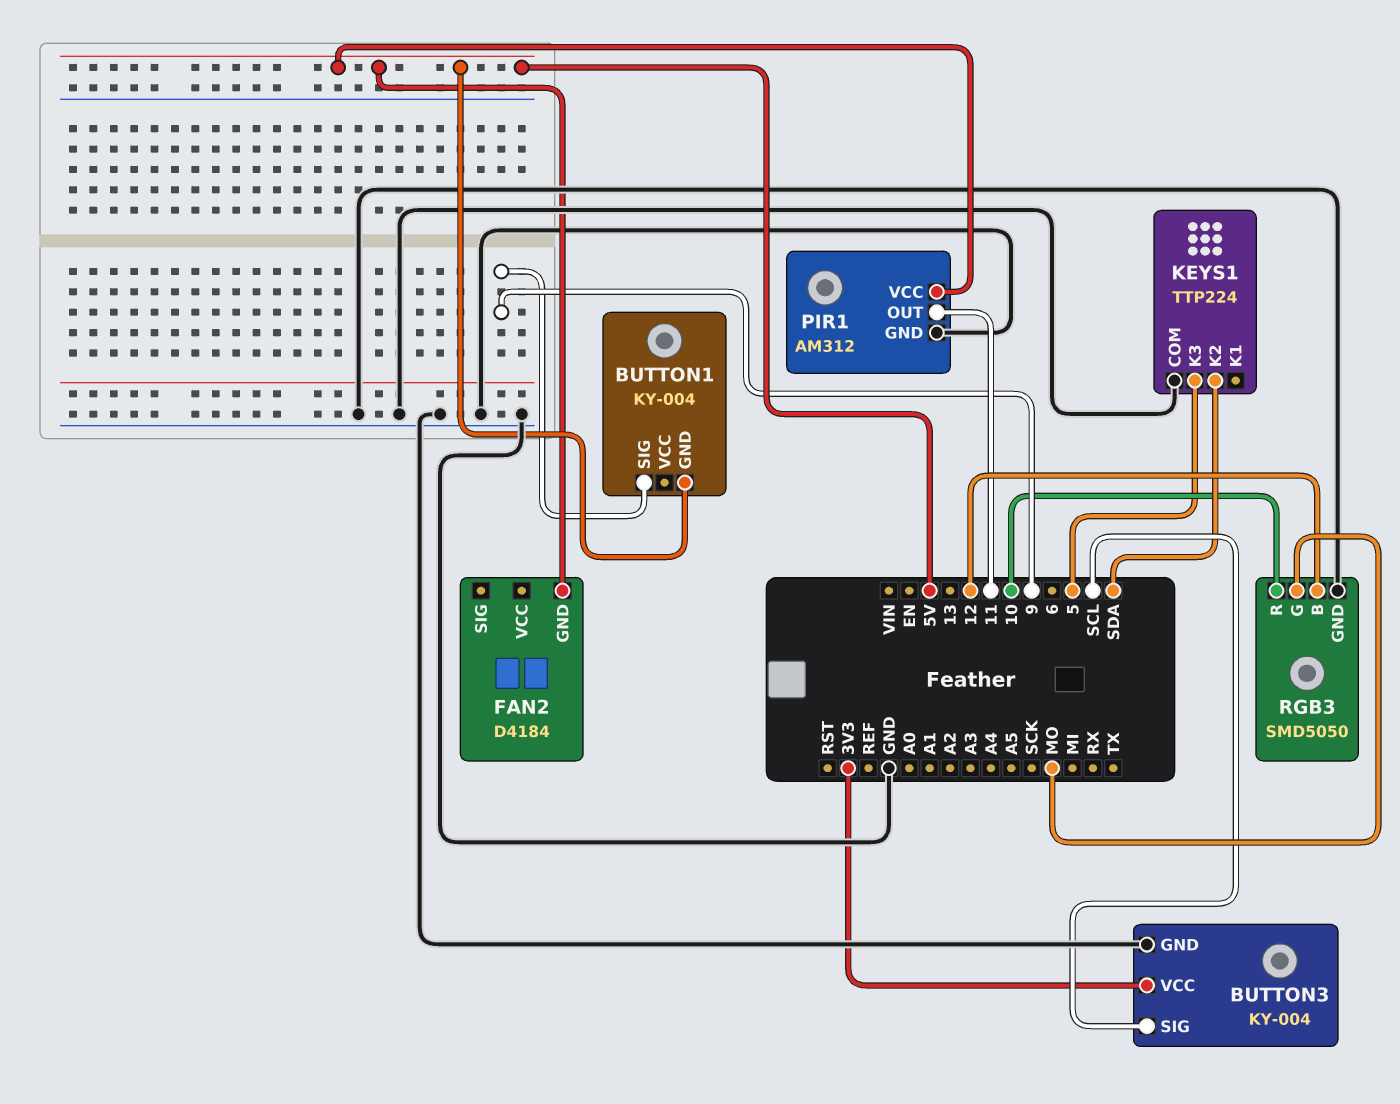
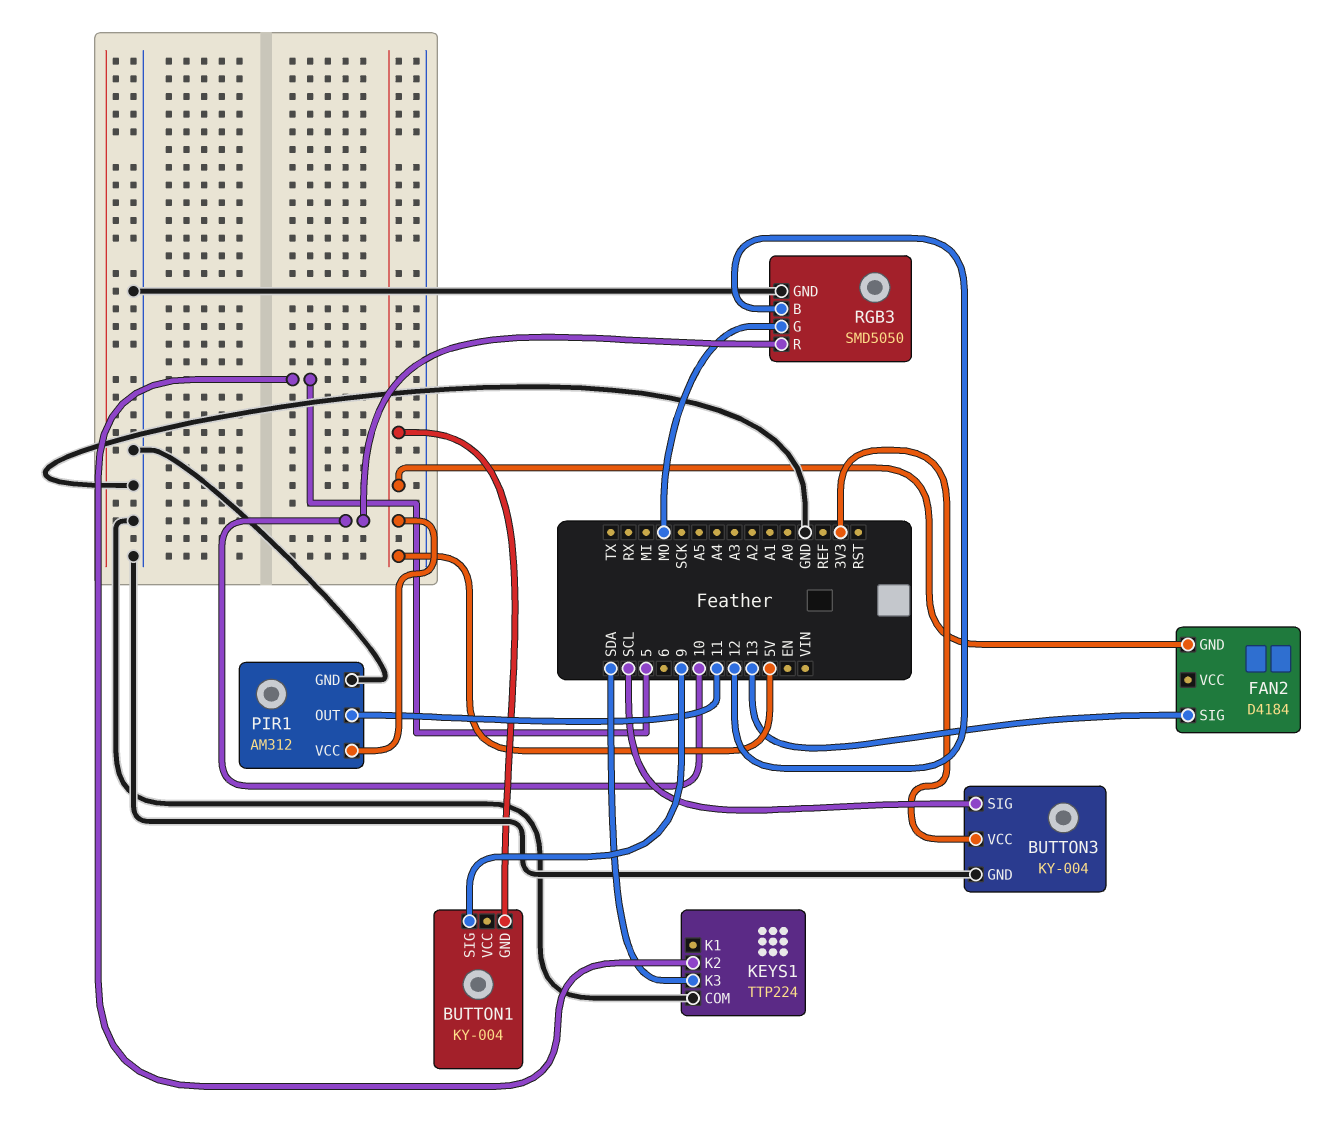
FAN2 pin SIG: none -> 13
KEYS1 pin K2: SDA -> 5
KEYS1 pin K3: 5 -> SDA

